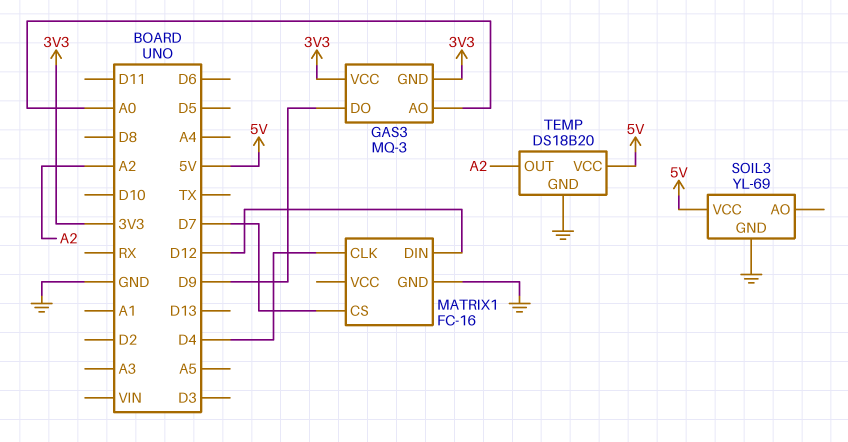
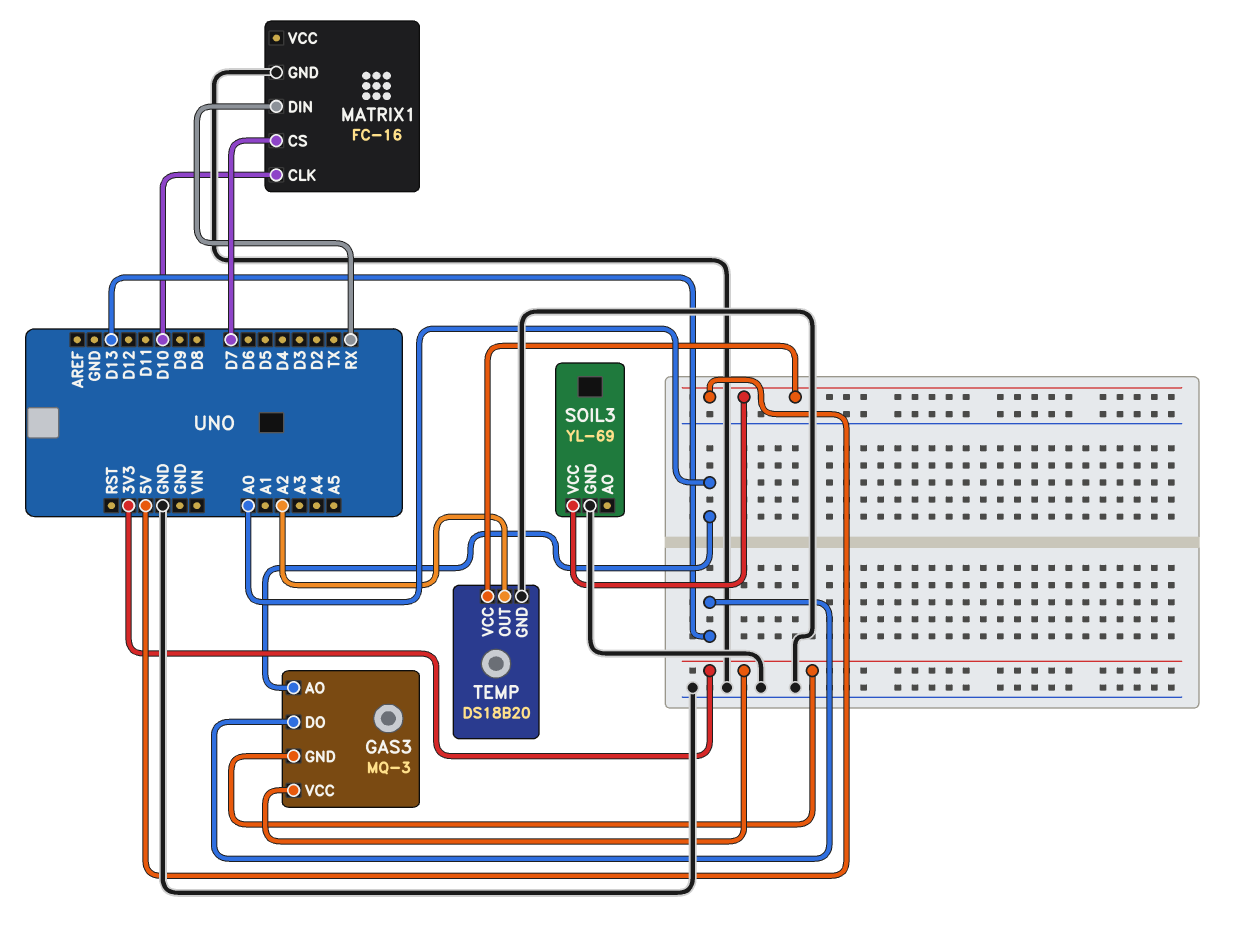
GAS3 pin DO: D9 -> D13
MATRIX1 pin CLK: D4 -> D10
MATRIX1 pin DIN: D12 -> RX

